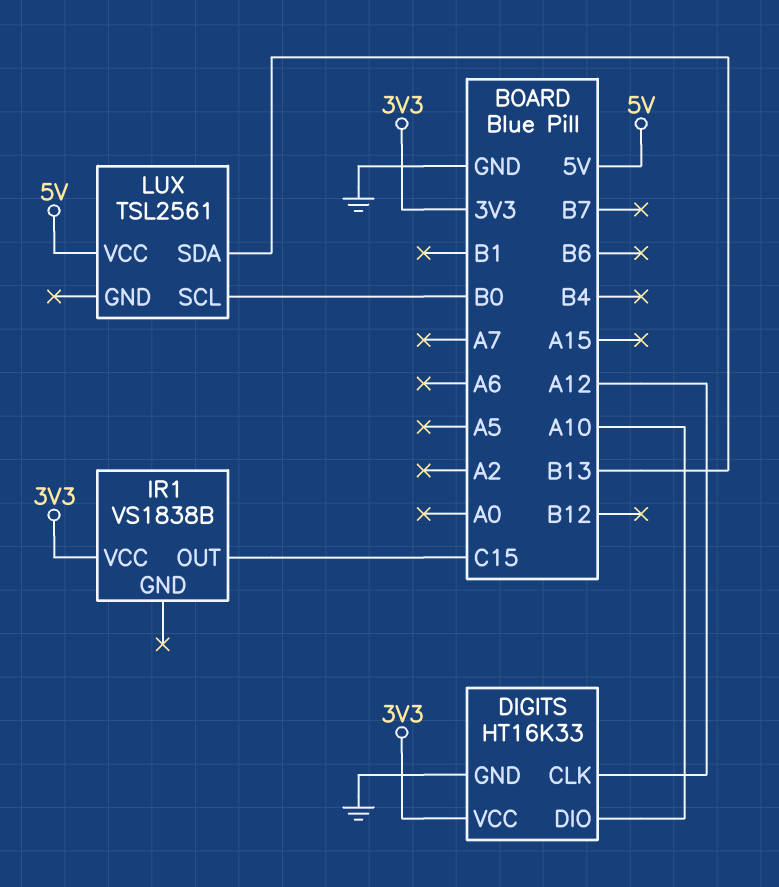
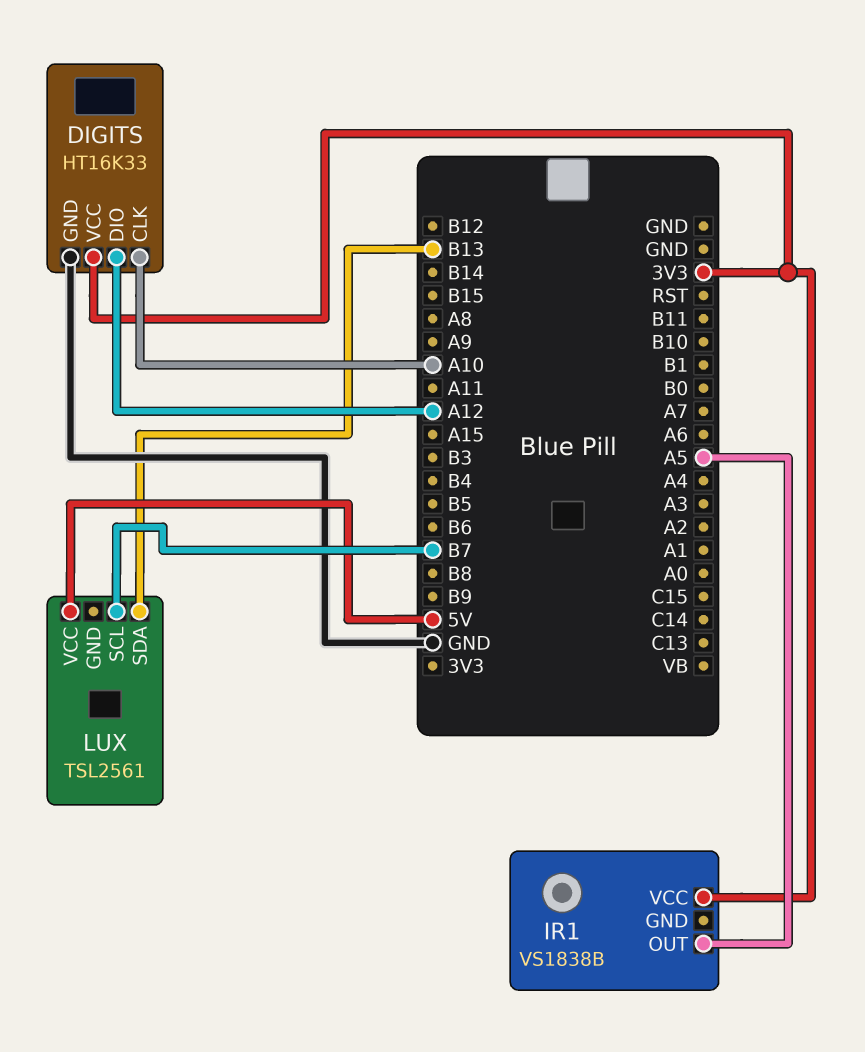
DIGITS pin CLK: A12 -> A10
DIGITS pin DIO: A10 -> A12
IR1 pin OUT: C15 -> A5
LUX pin SCL: B0 -> B7

